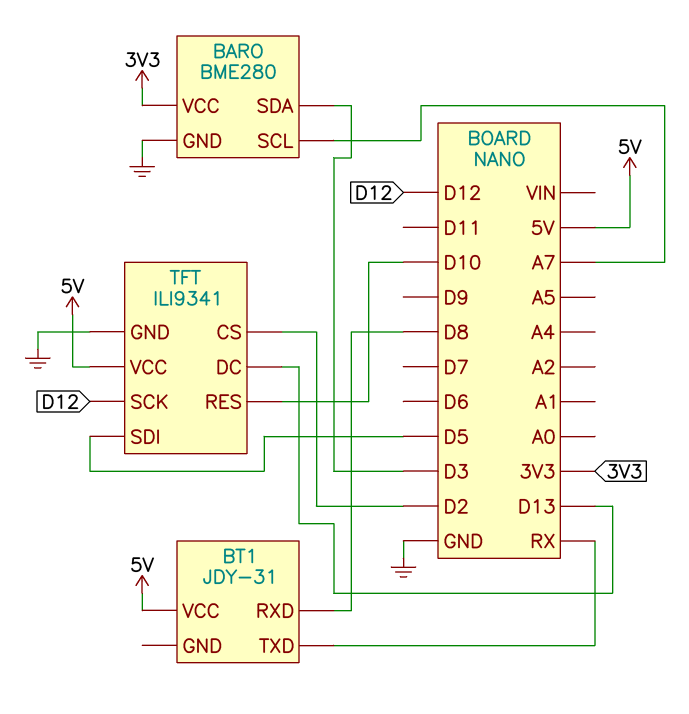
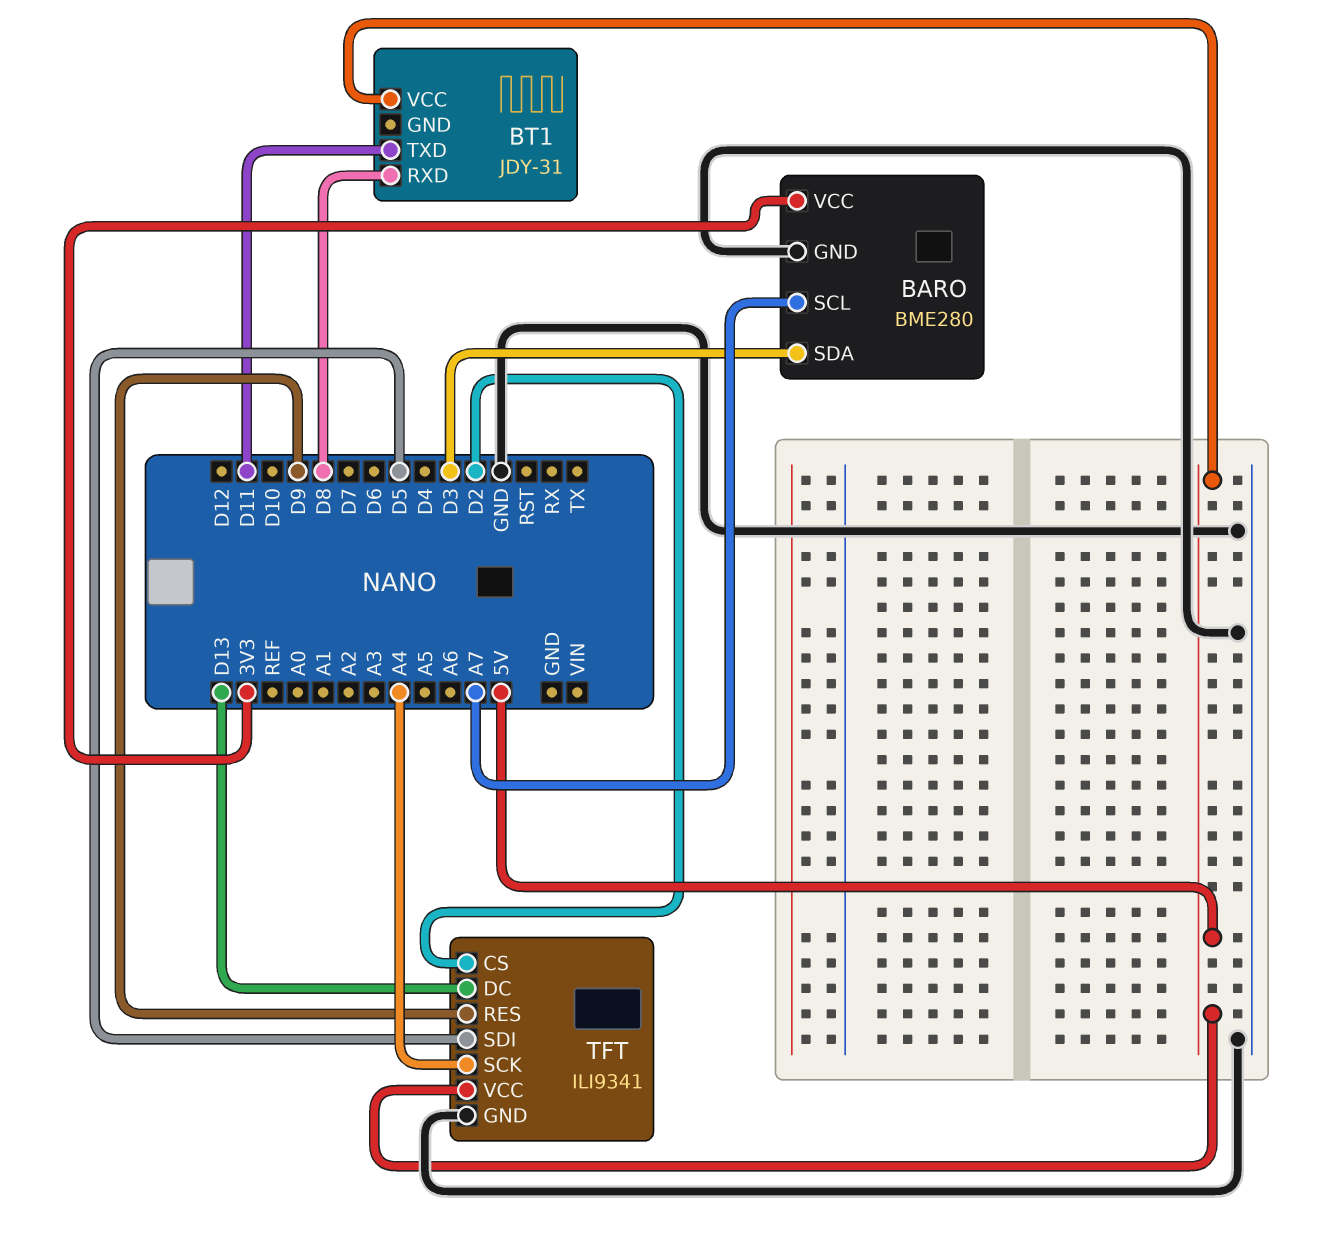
BT1 pin TXD: RX -> D11
TFT pin RES: D10 -> D9
TFT pin SCK: D12 -> A4

